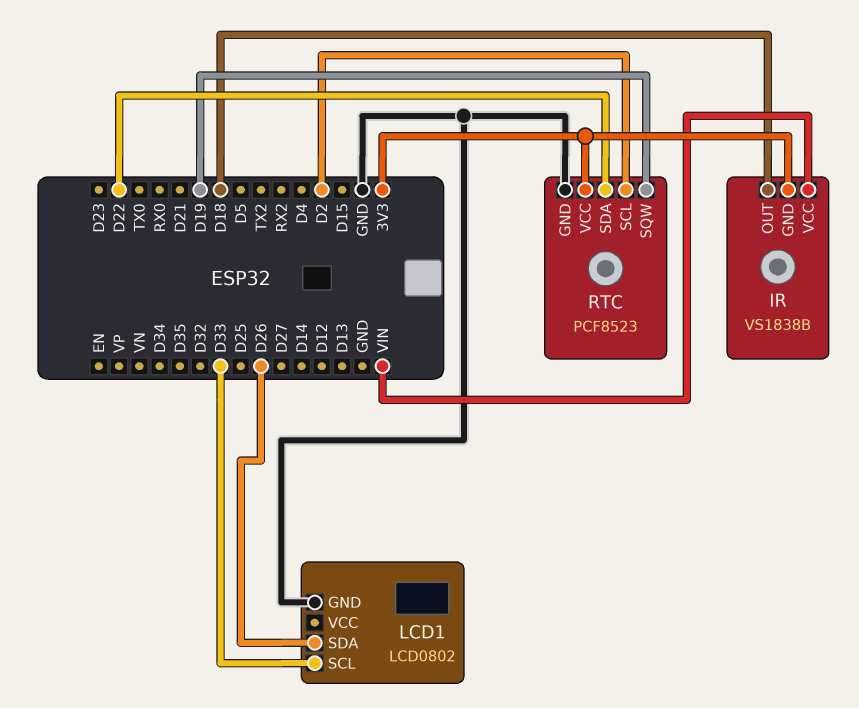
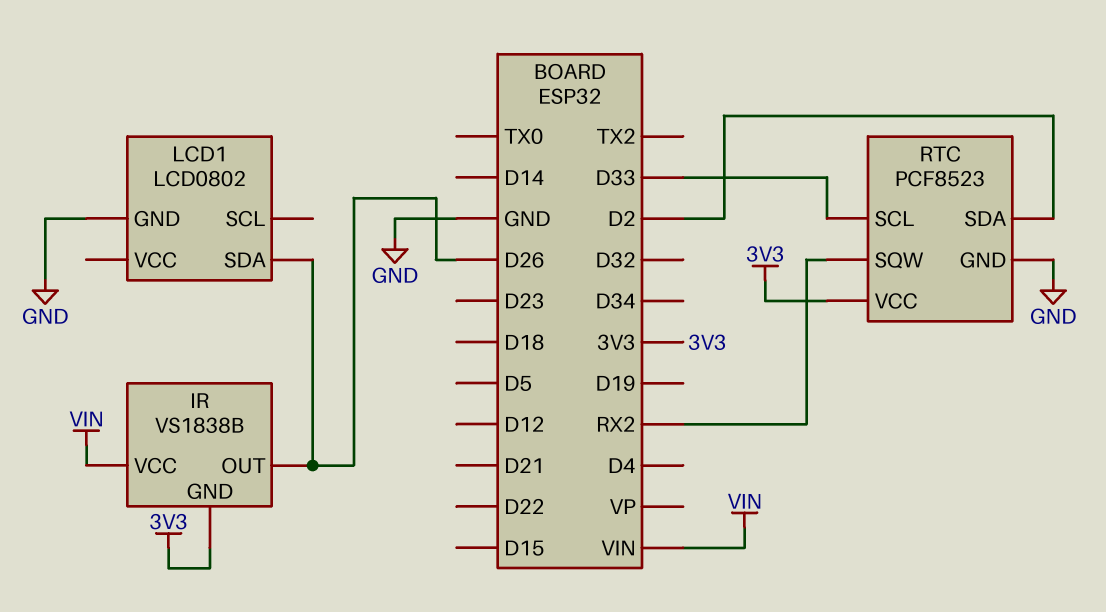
IR pin OUT: D18 -> D26
LCD1 pin SCL: D33 -> none
RTC pin SCL: D2 -> D33
RTC pin SDA: D22 -> D2
RTC pin SQW: D19 -> RX2

